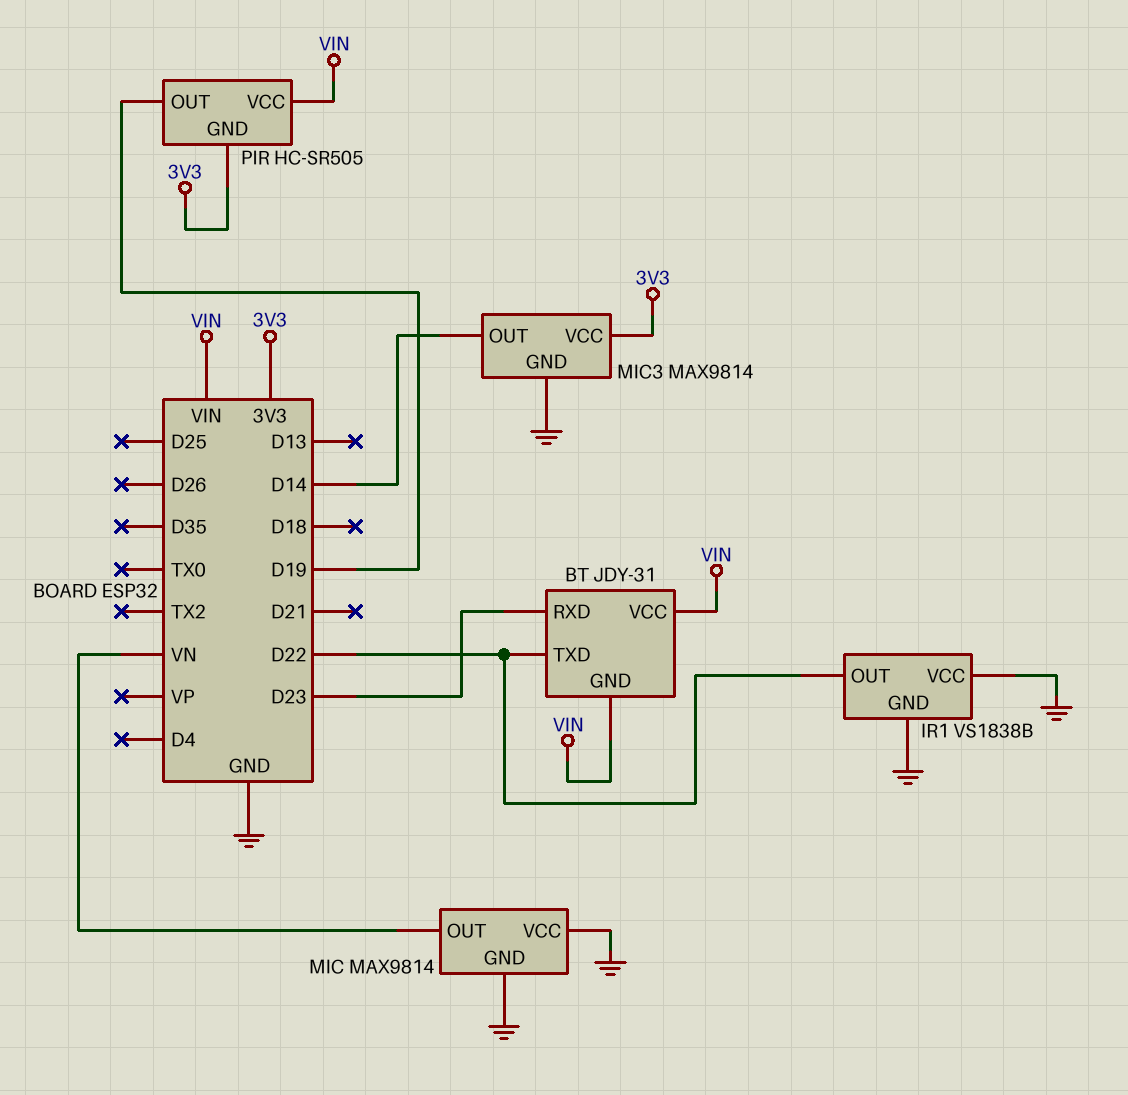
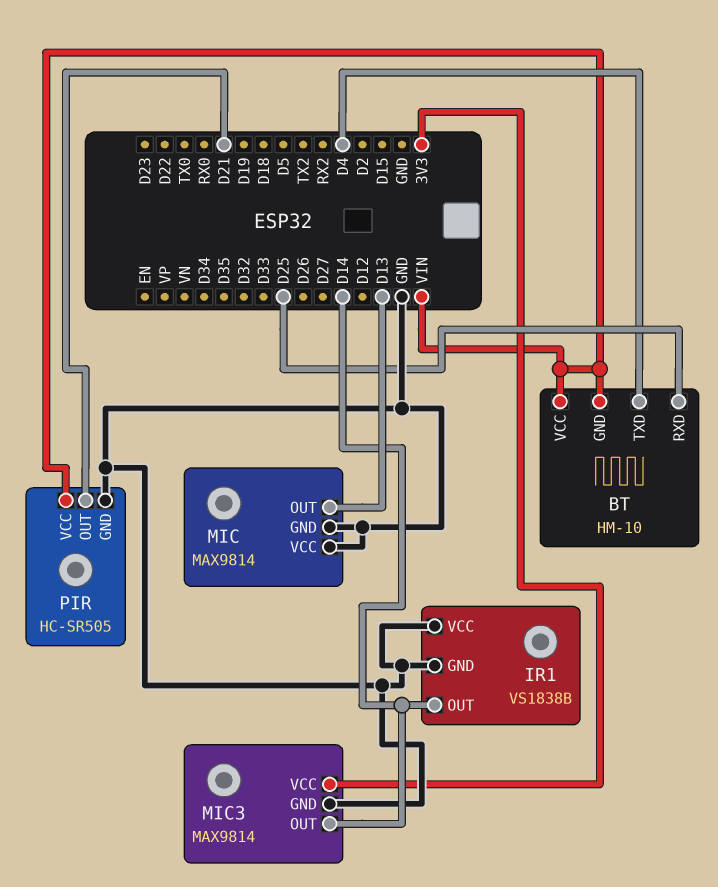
BT: JDY-31 -> HM-10
BT pin RXD: D23 -> D25
BT pin TXD: D22 -> D4
IR1 pin OUT: D22 -> D14
MIC pin OUT: VN -> D13
PIR pin GND: 3V3 -> GND
PIR pin OUT: D19 -> D21

